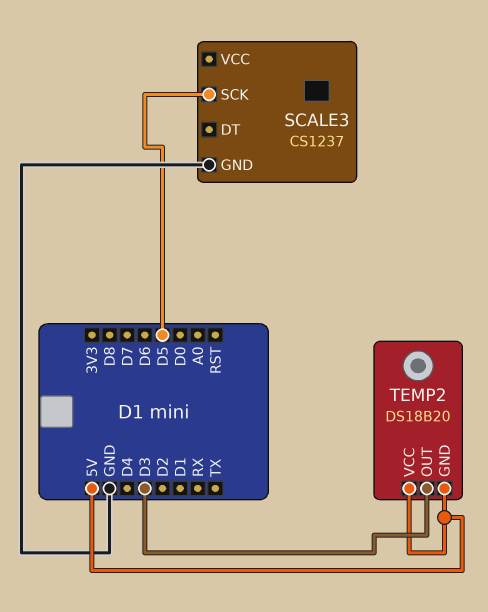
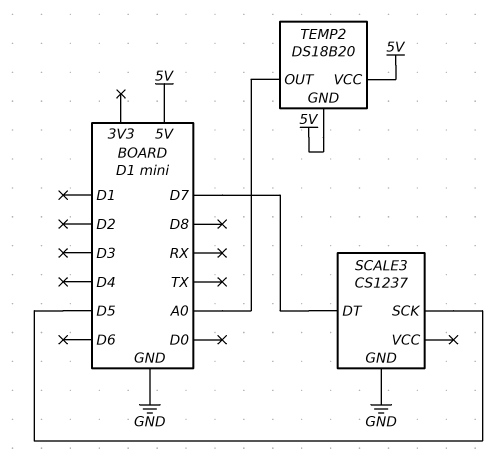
SCALE3 pin DT: none -> D7
TEMP2 pin OUT: D3 -> A0

